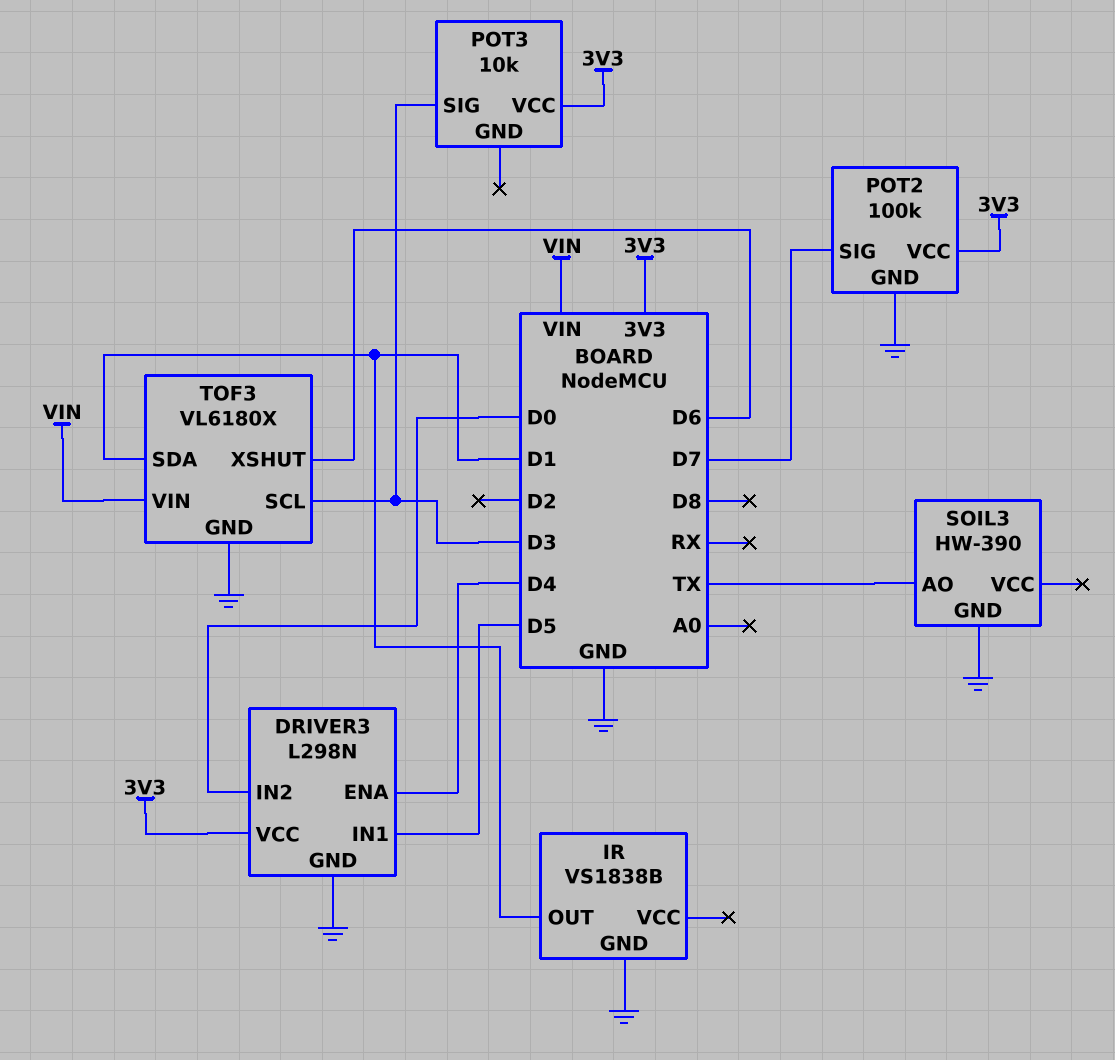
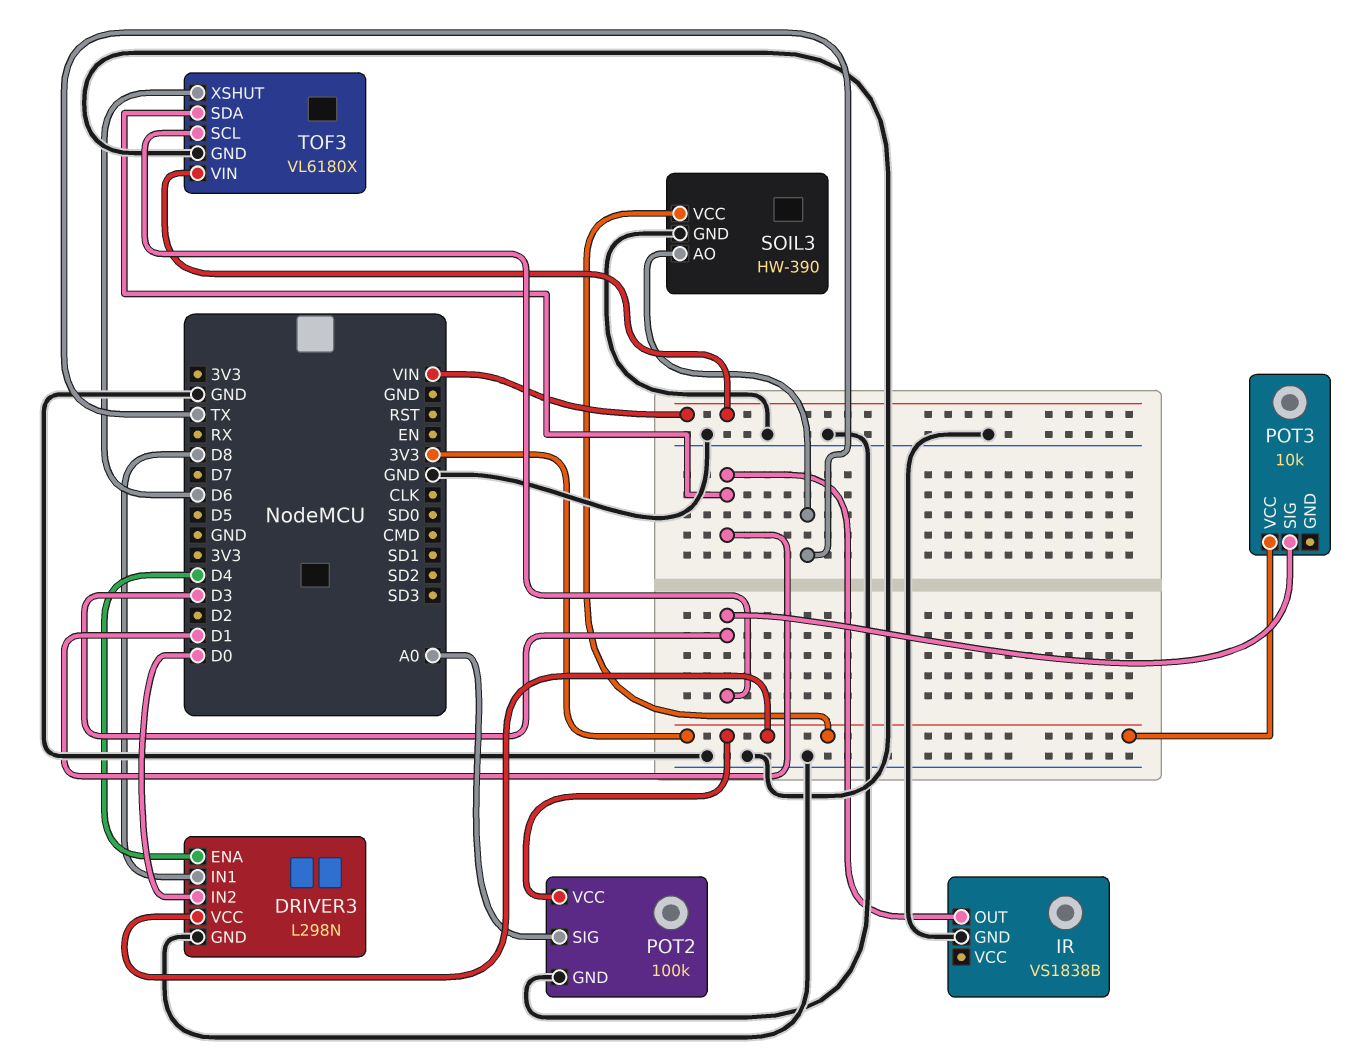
DRIVER3 pin IN1: D5 -> D8
POT2 pin SIG: D7 -> A0
SOIL3 pin VCC: none -> 3V3

